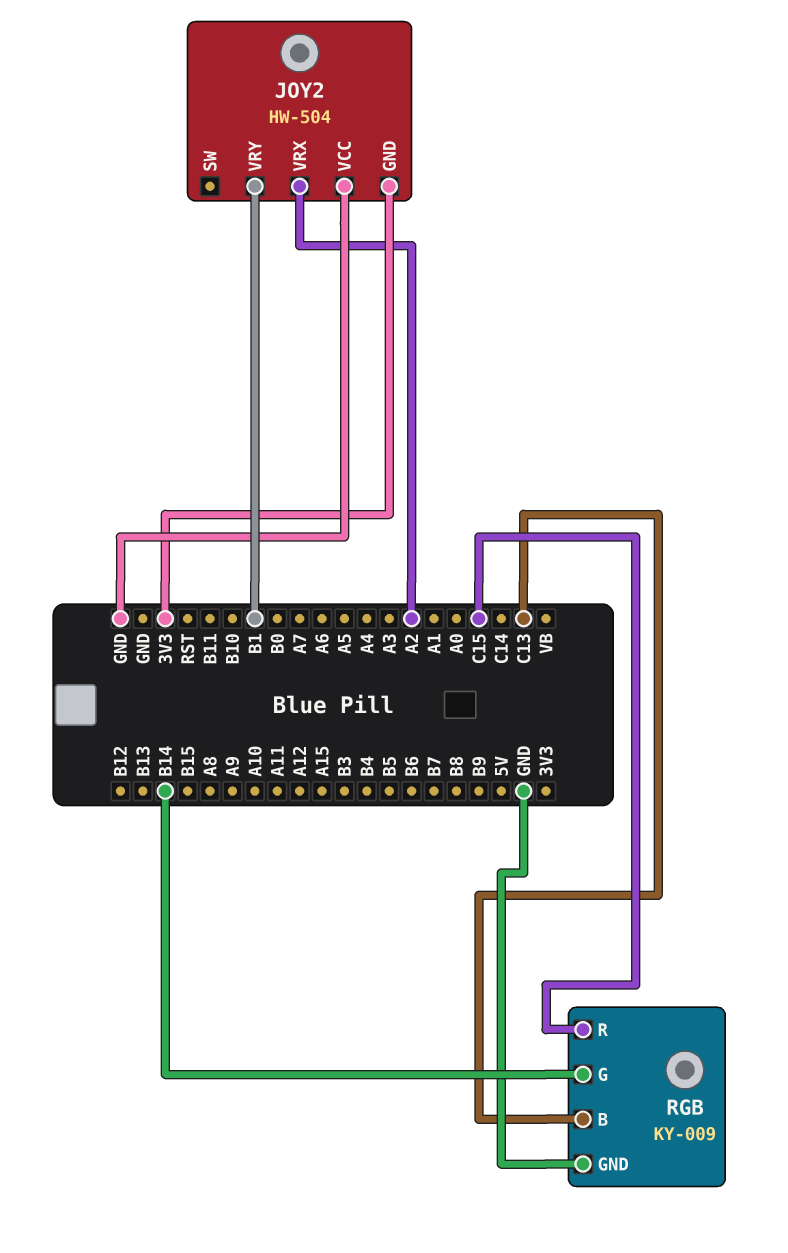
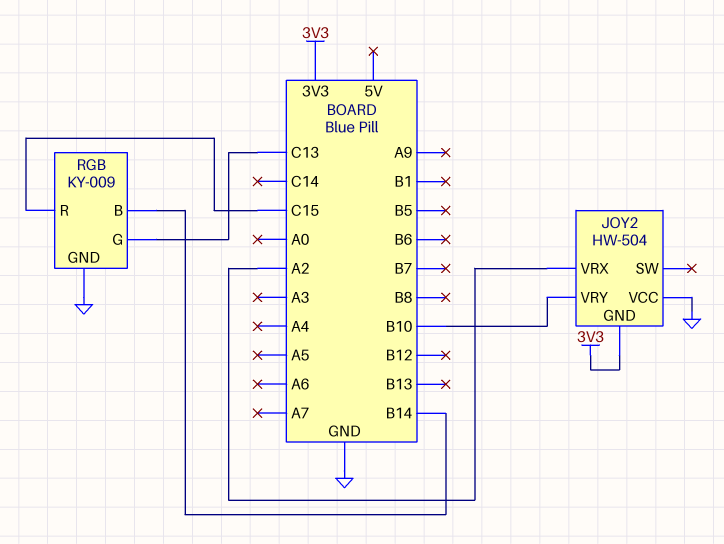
JOY2 pin VRY: B1 -> B10
RGB pin B: C13 -> B14
RGB pin G: B14 -> C13

